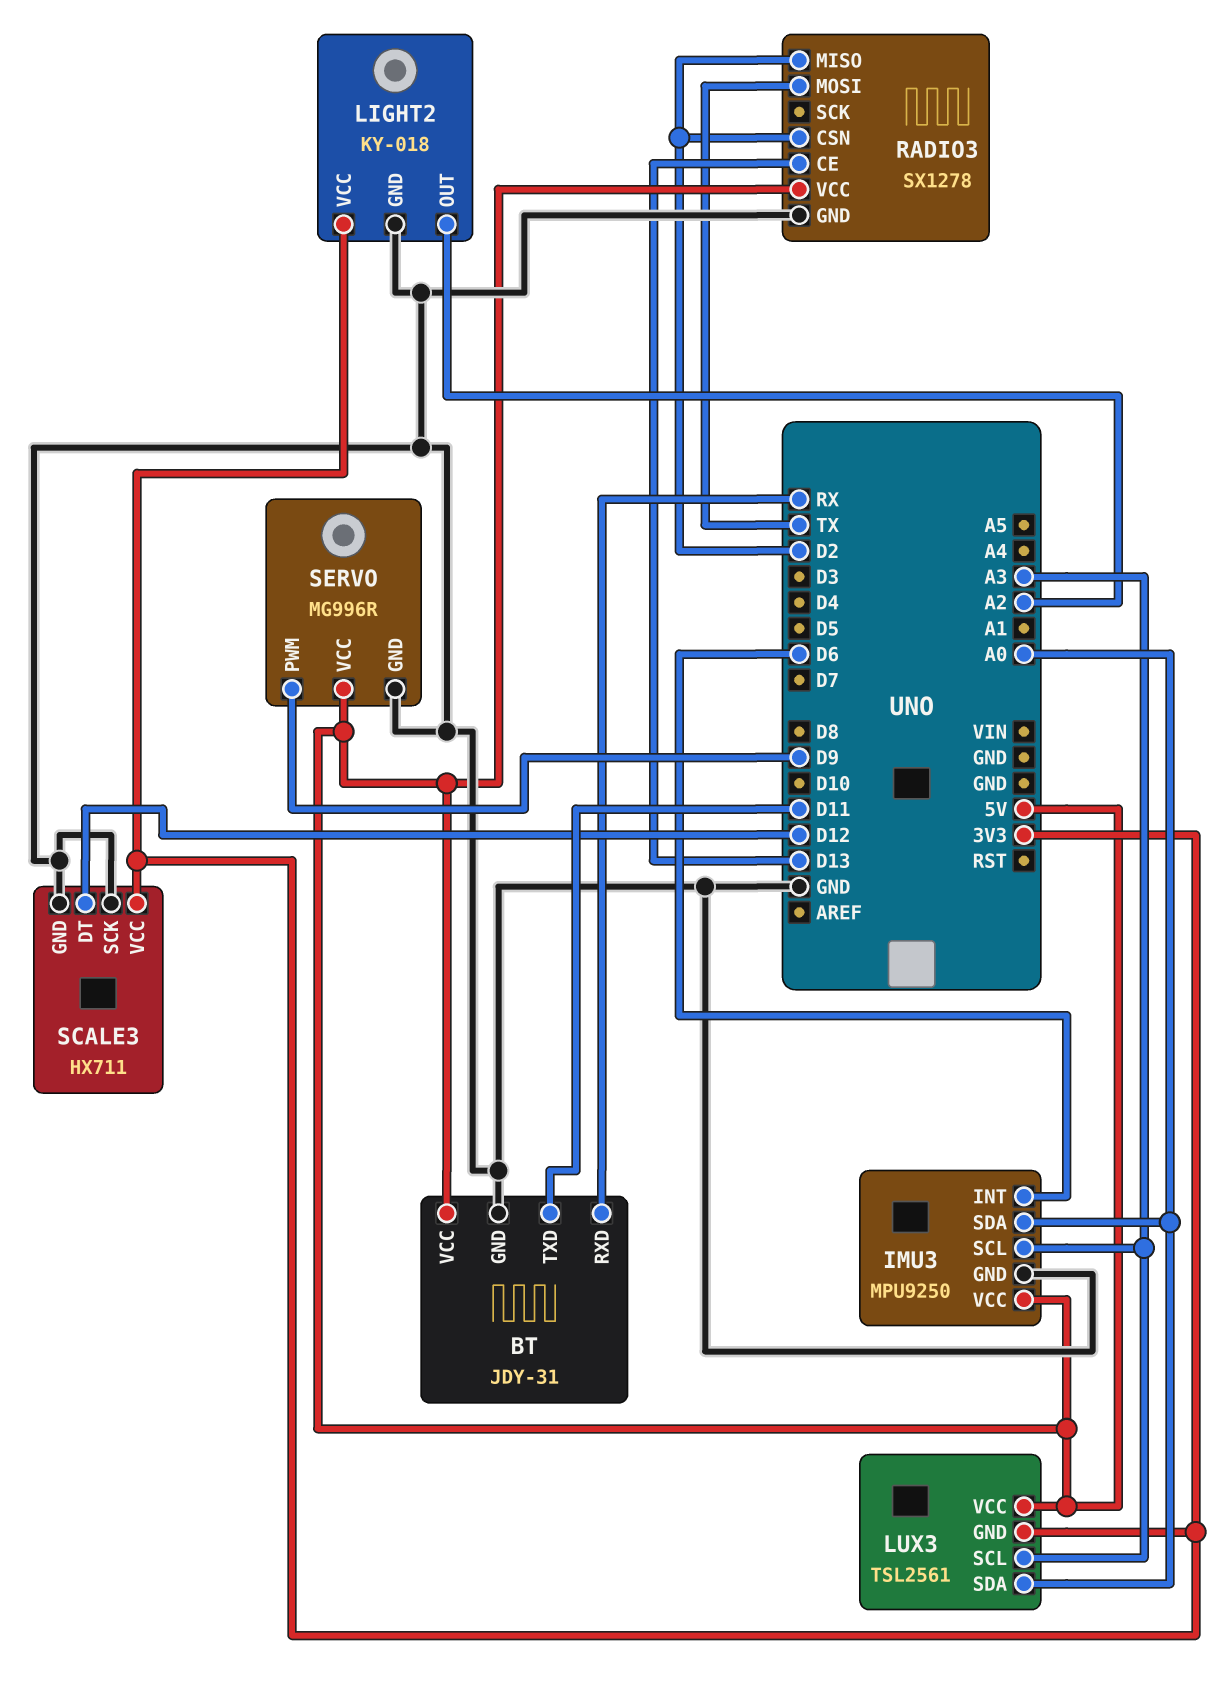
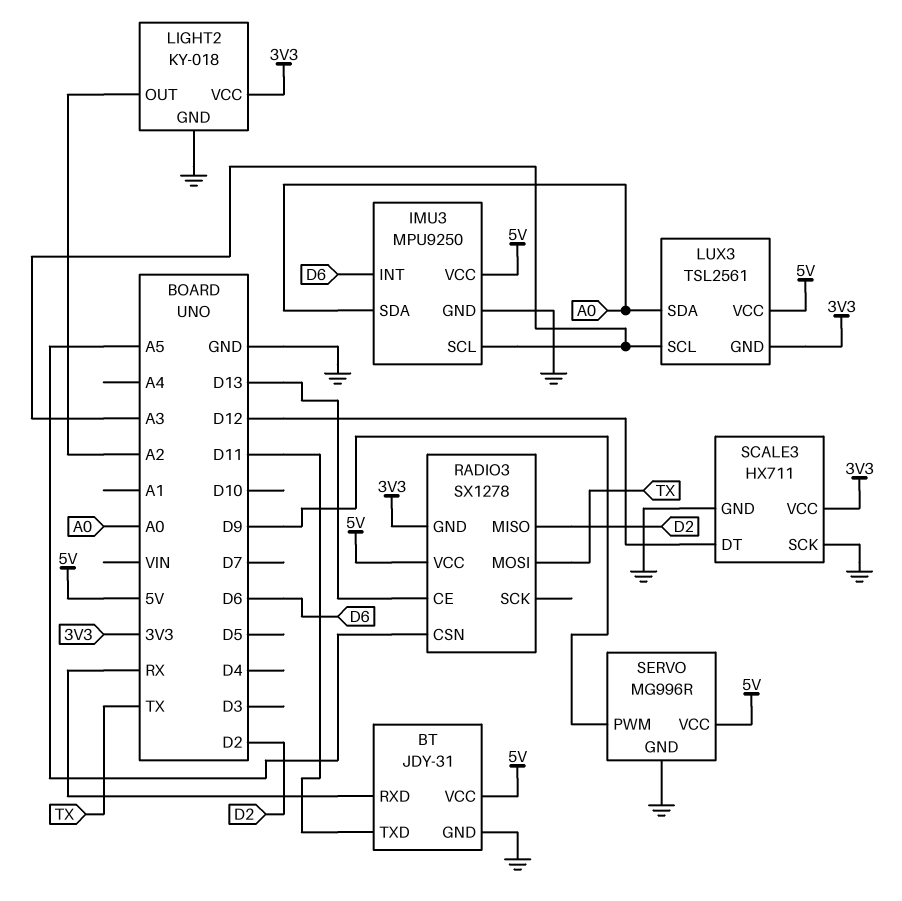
RADIO3 pin CSN: D2 -> A5
RADIO3 pin GND: GND -> 3V3

